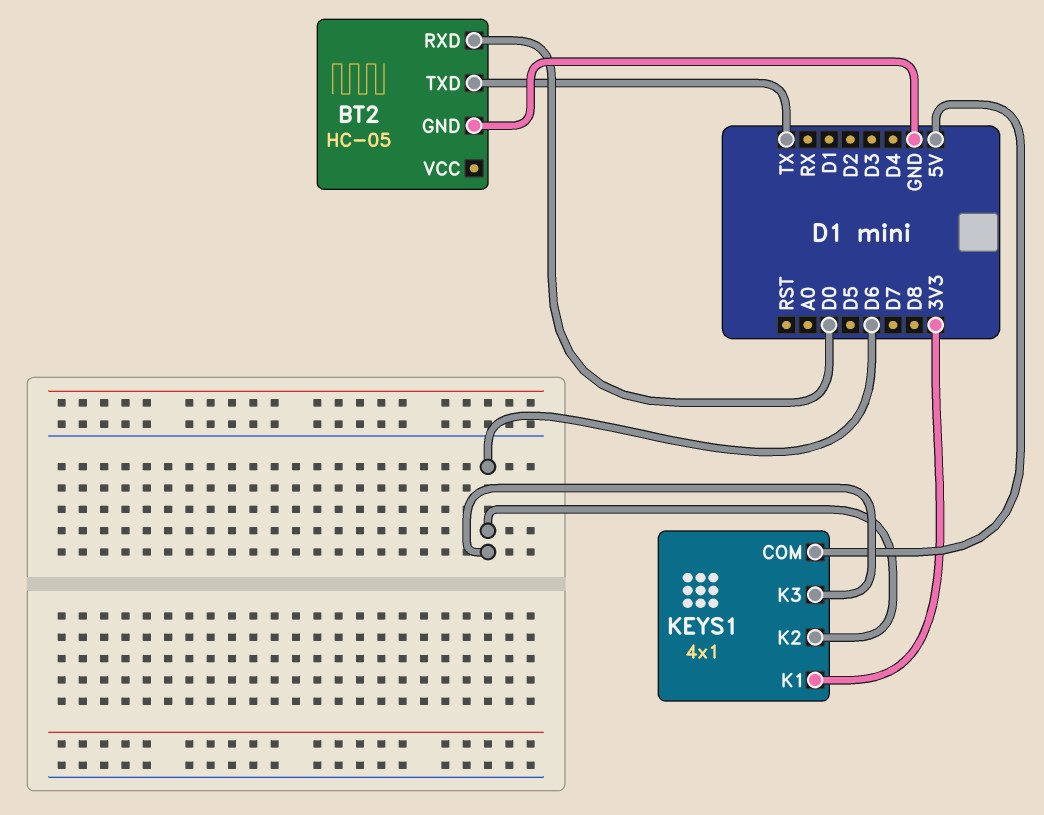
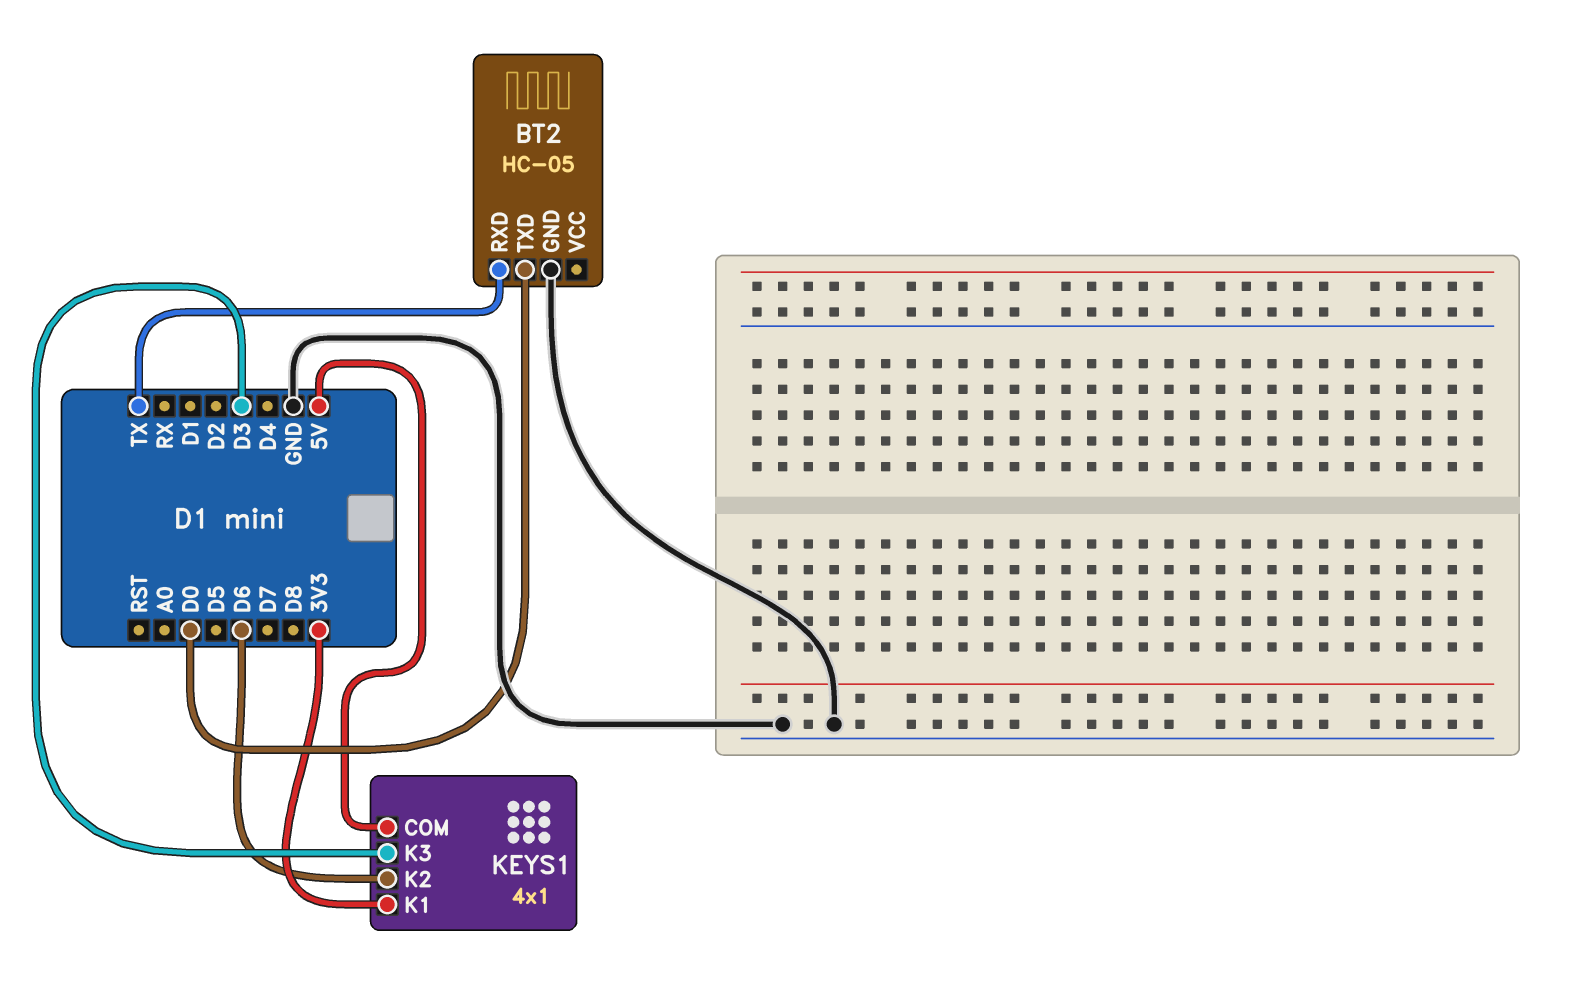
BT2 pin RXD: D0 -> TX
BT2 pin TXD: TX -> D0
KEYS1 pin K3: D6 -> D3

